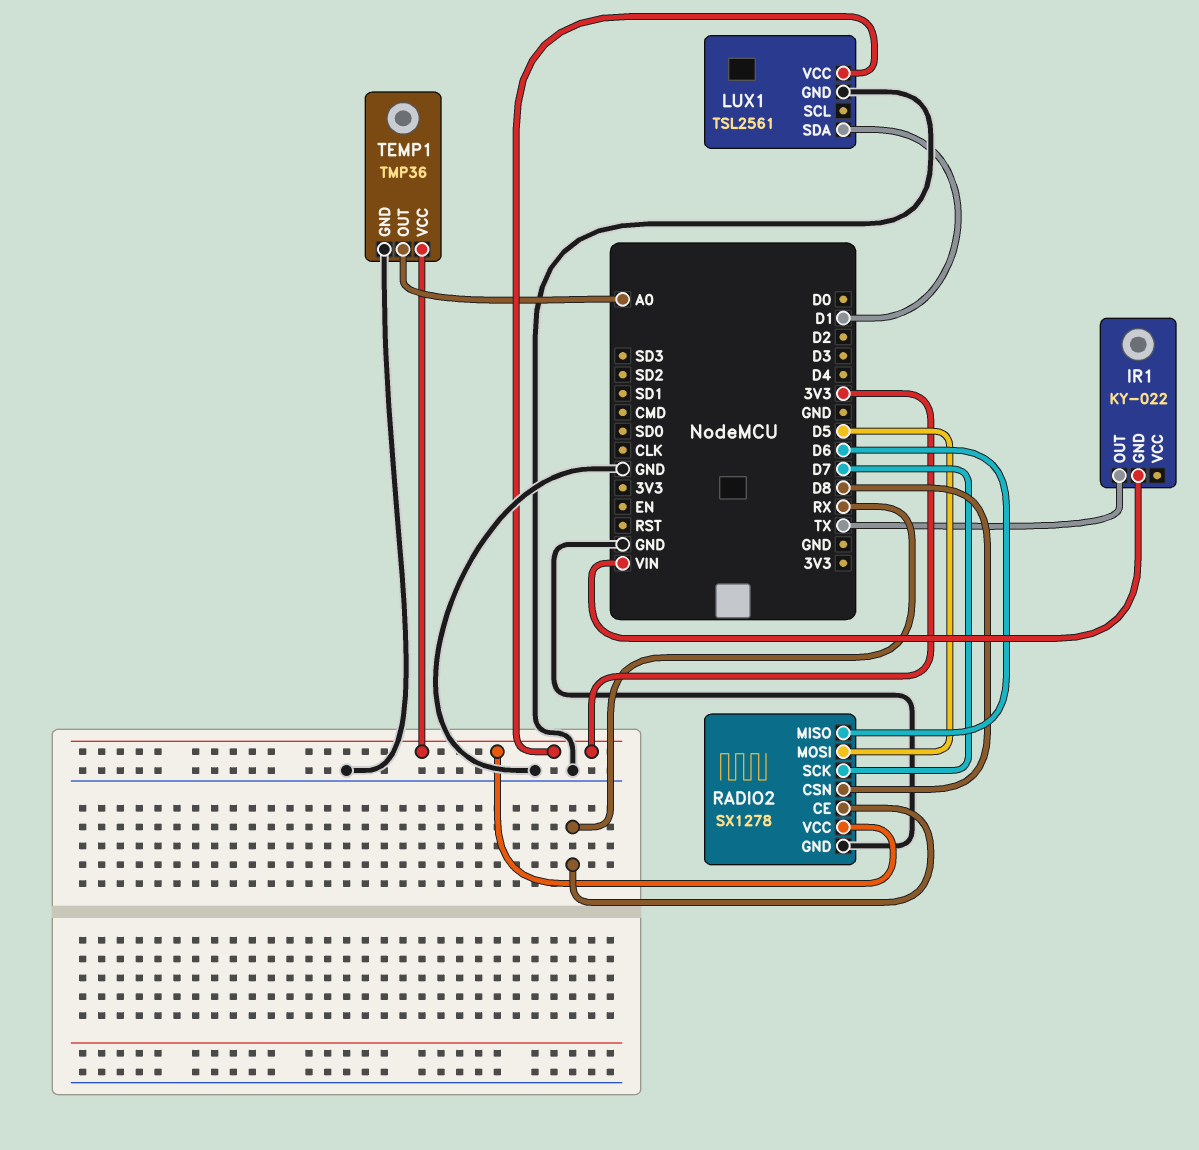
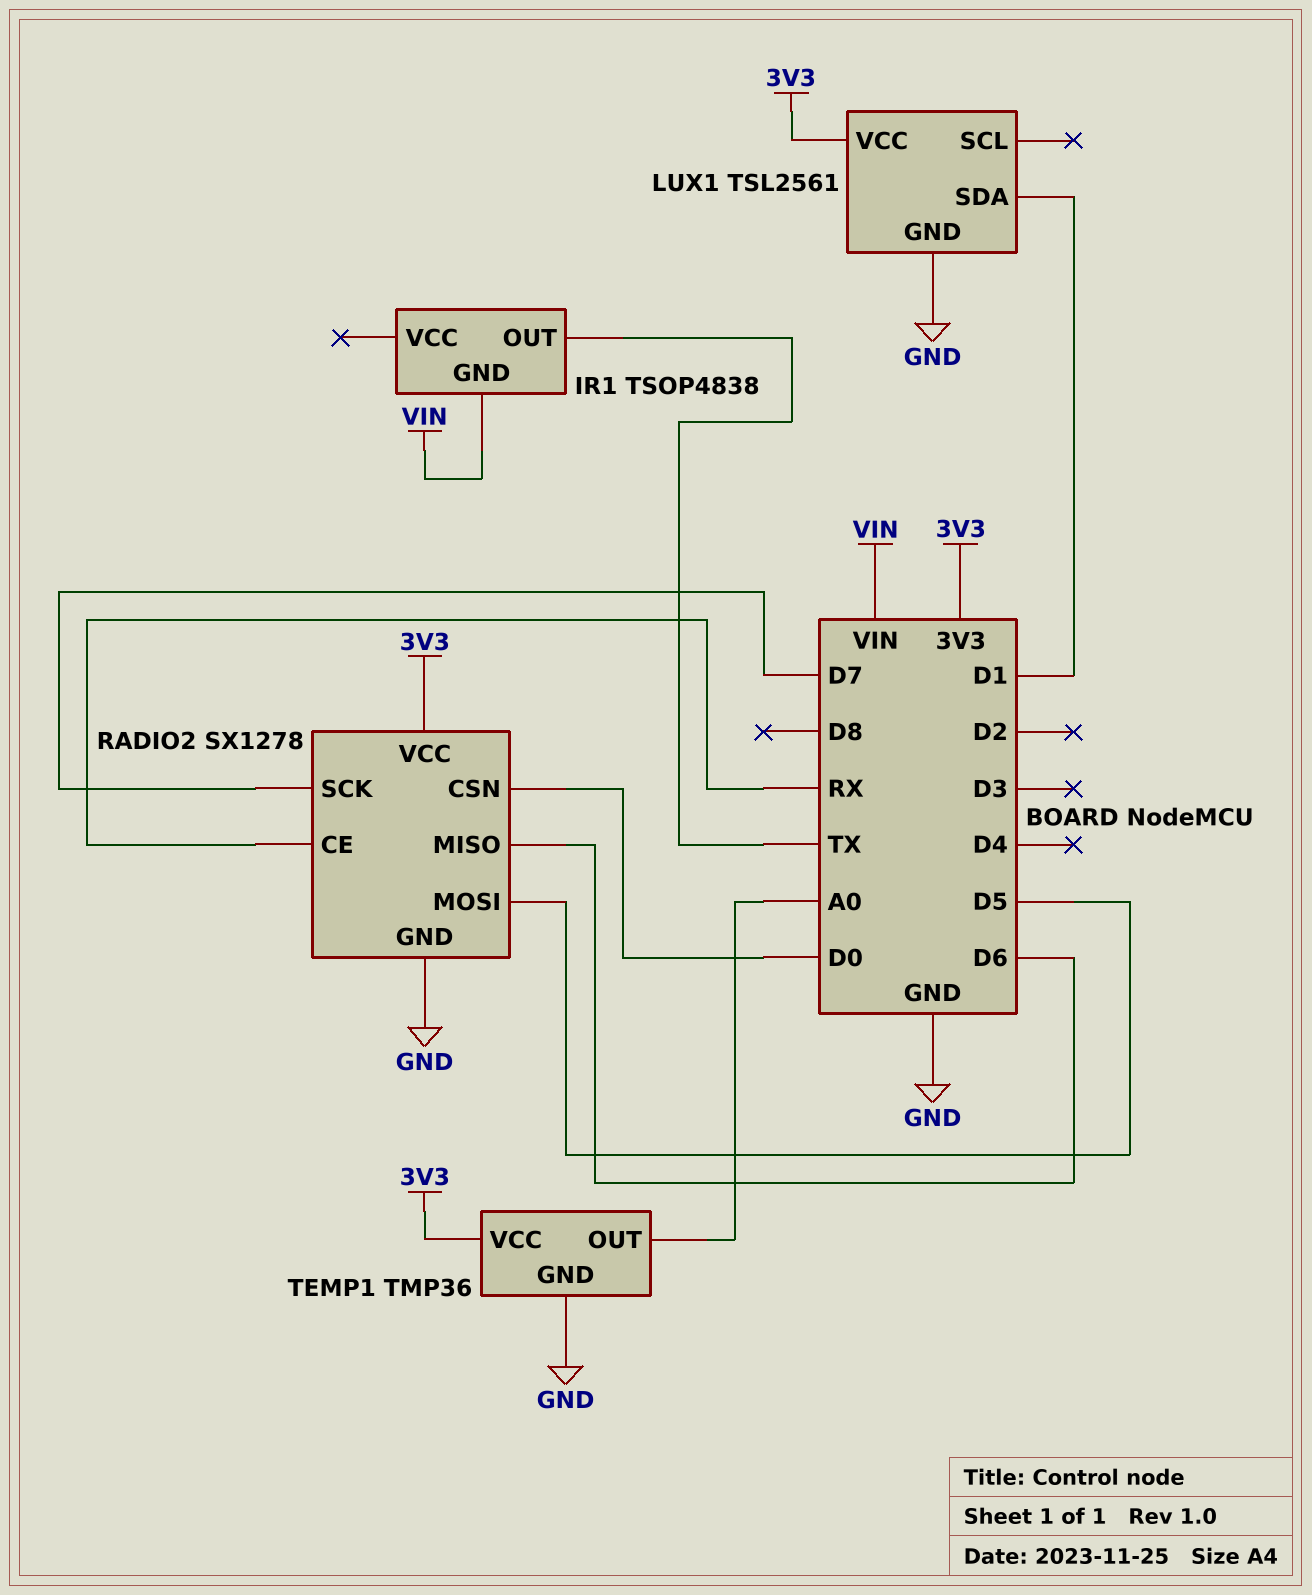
IR1: KY-022 -> TSOP4838
RADIO2 pin CSN: D8 -> D0

